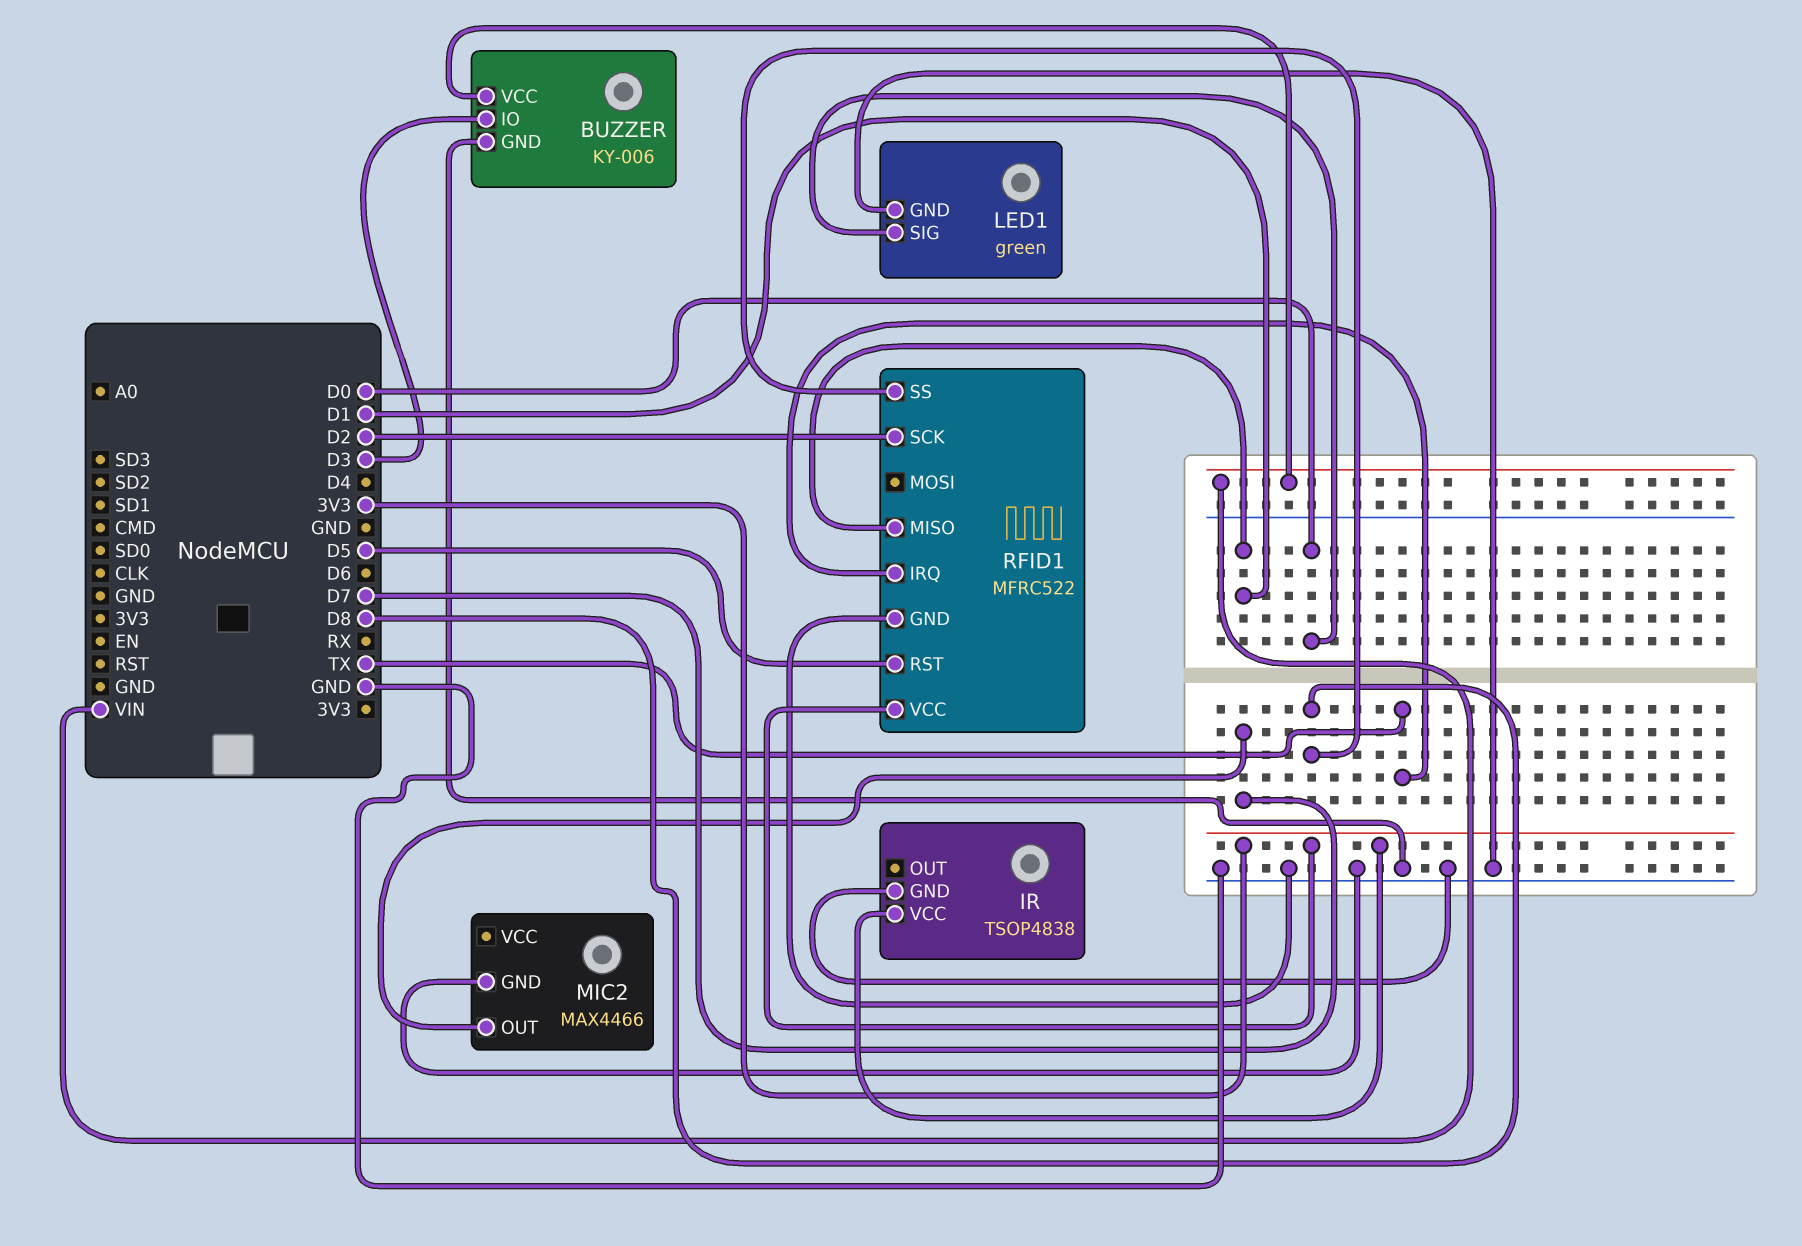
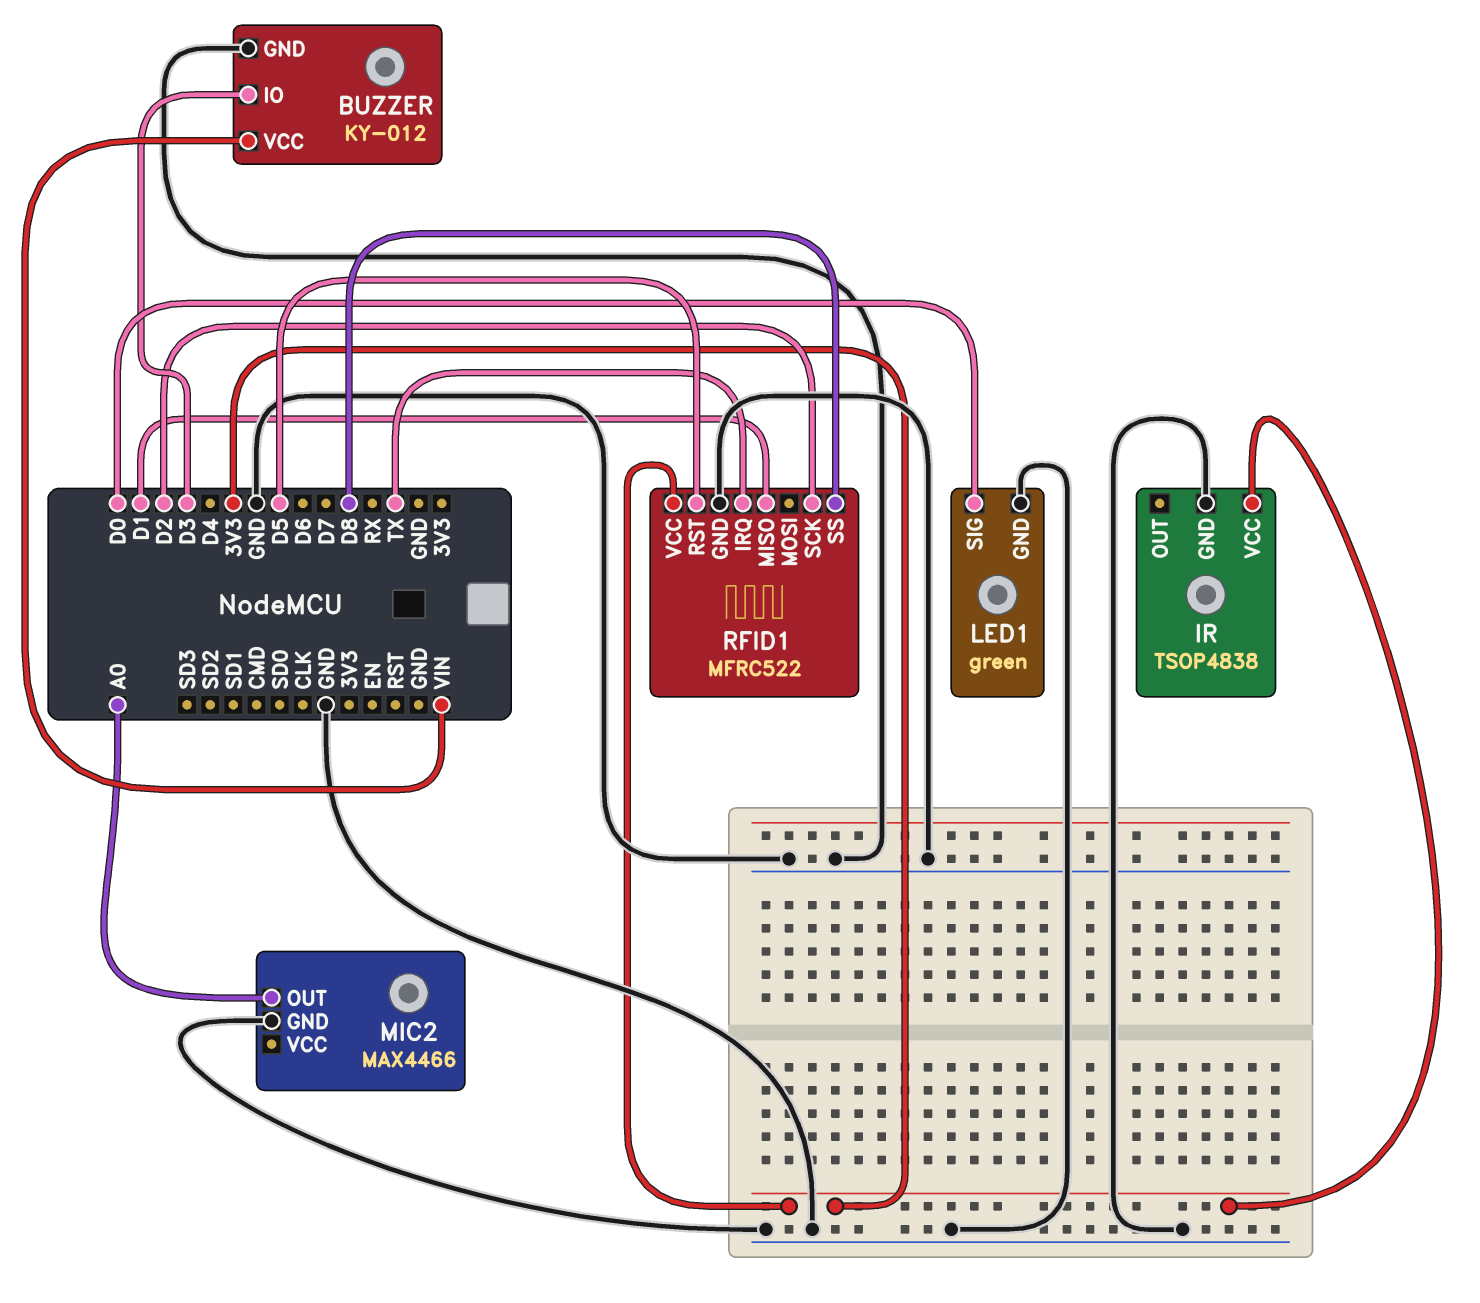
BUZZER: KY-006 -> KY-012
MIC2 pin OUT: D7 -> A0

